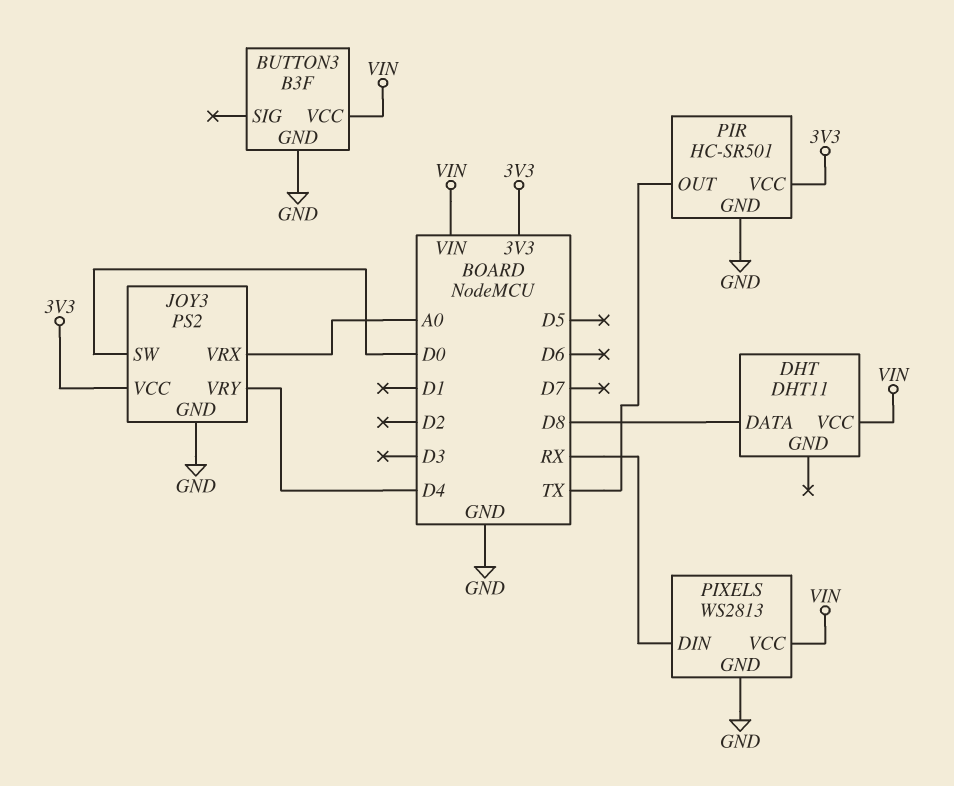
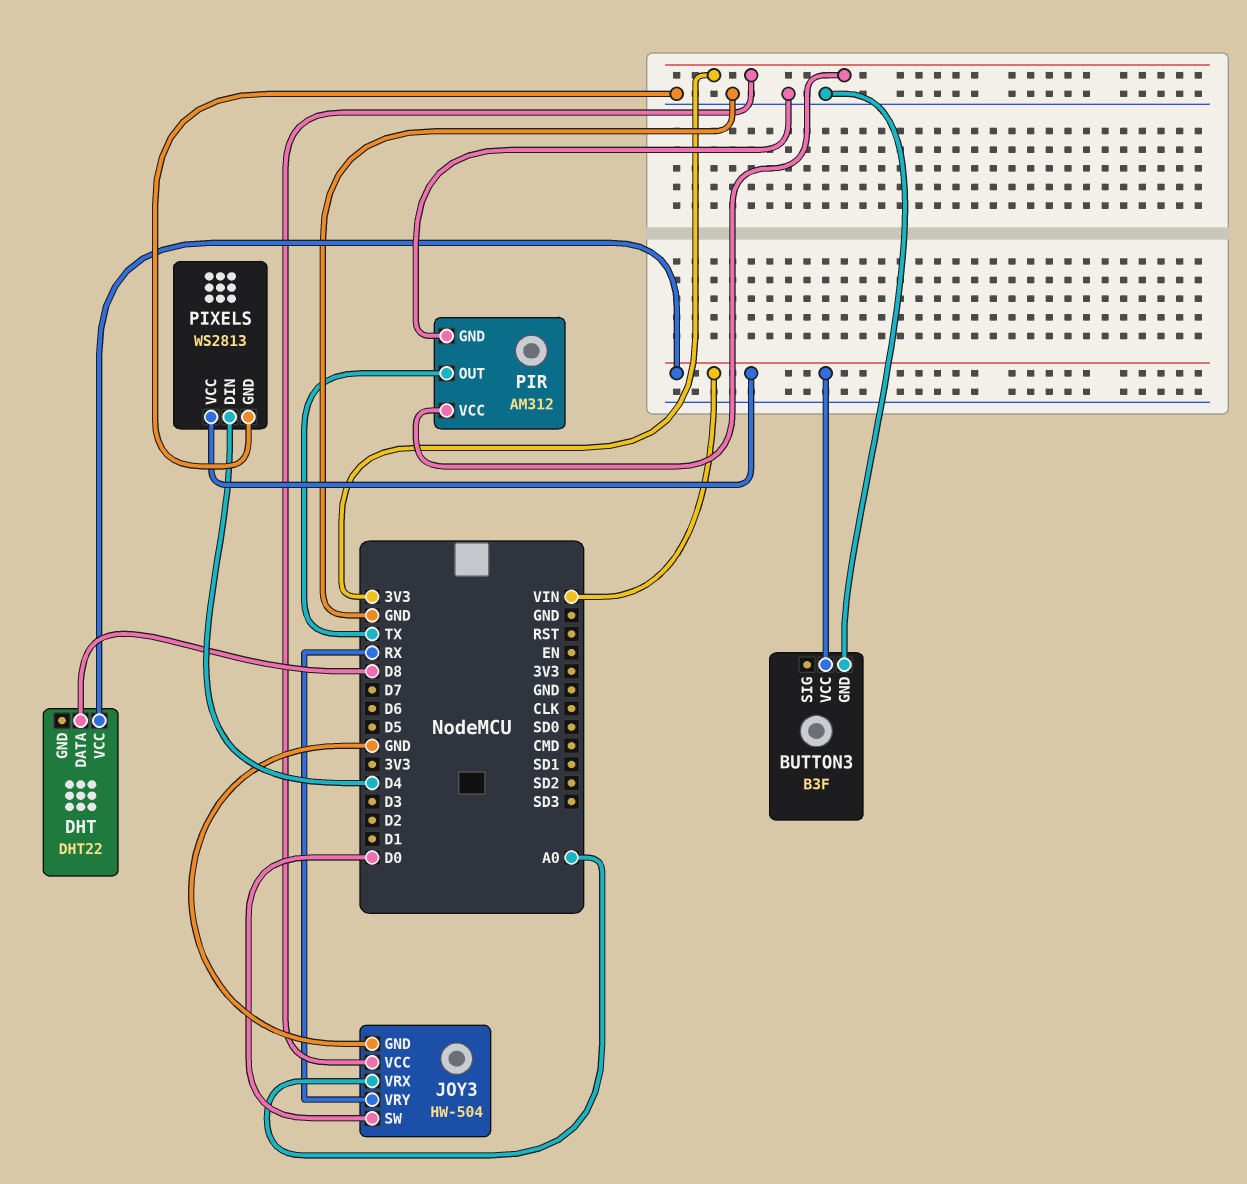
DHT: DHT11 -> DHT22
JOY3: PS2 -> HW-504
JOY3 pin VRY: D4 -> RX
PIR: HC-SR501 -> AM312
PIXELS pin DIN: RX -> D4

